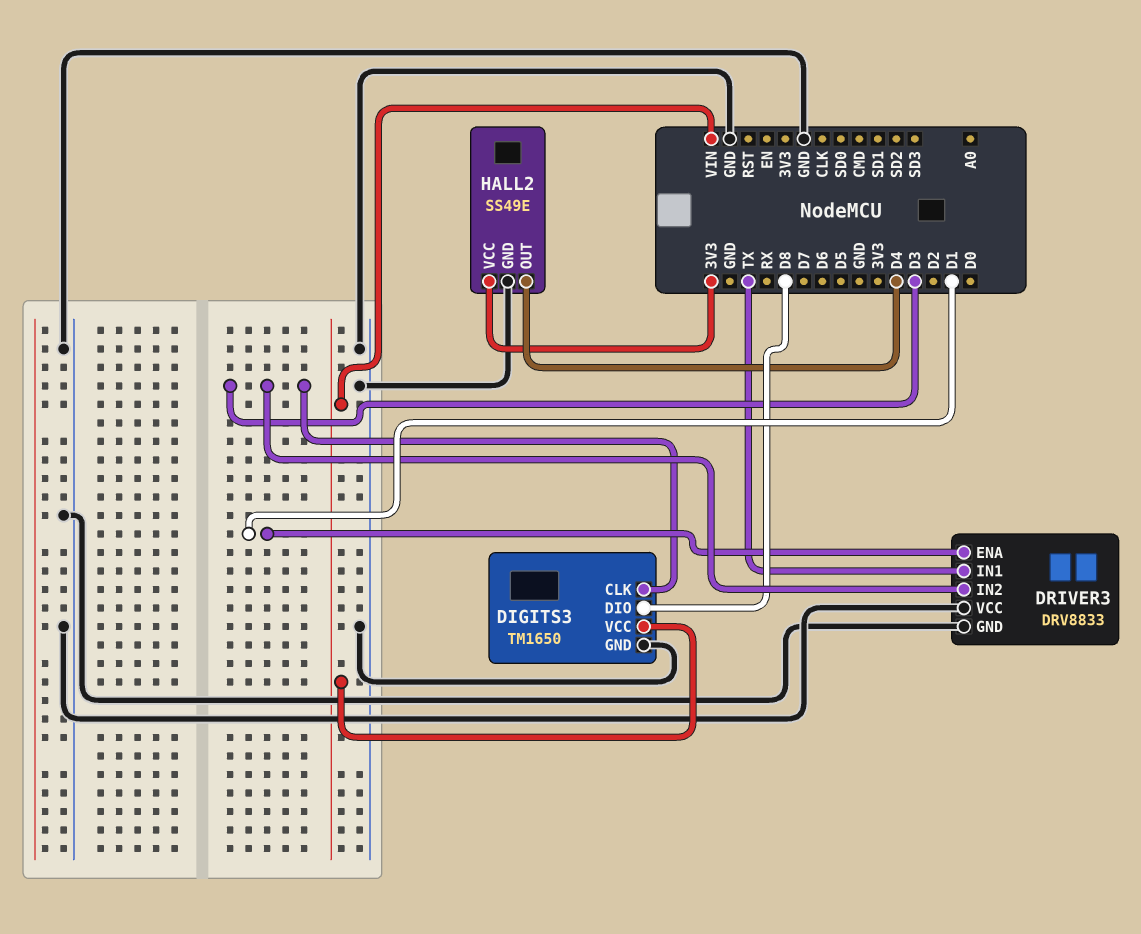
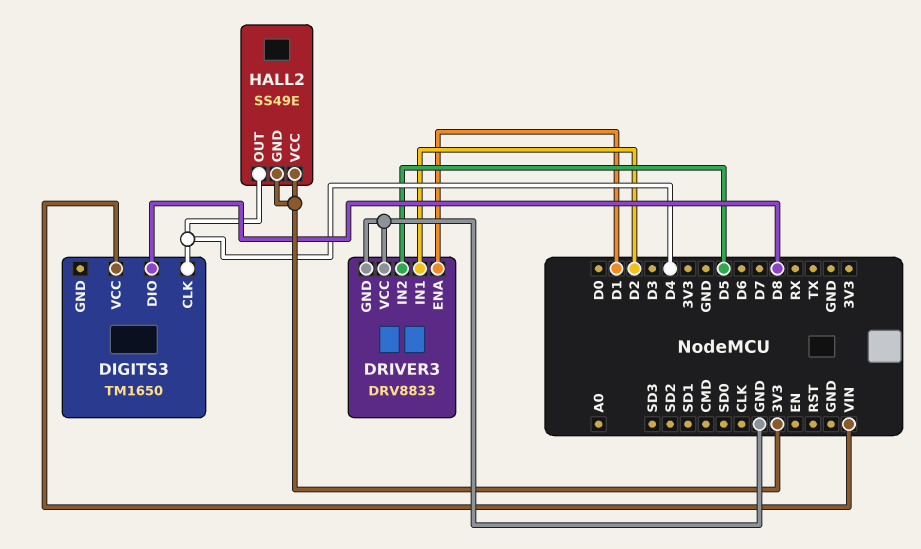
DIGITS3 pin CLK: D3 -> D4
DIGITS3 pin GND: GND -> none
DRIVER3 pin IN1: TX -> D2
DRIVER3 pin IN2: D3 -> D5
HALL2 pin GND: GND -> 3V3

